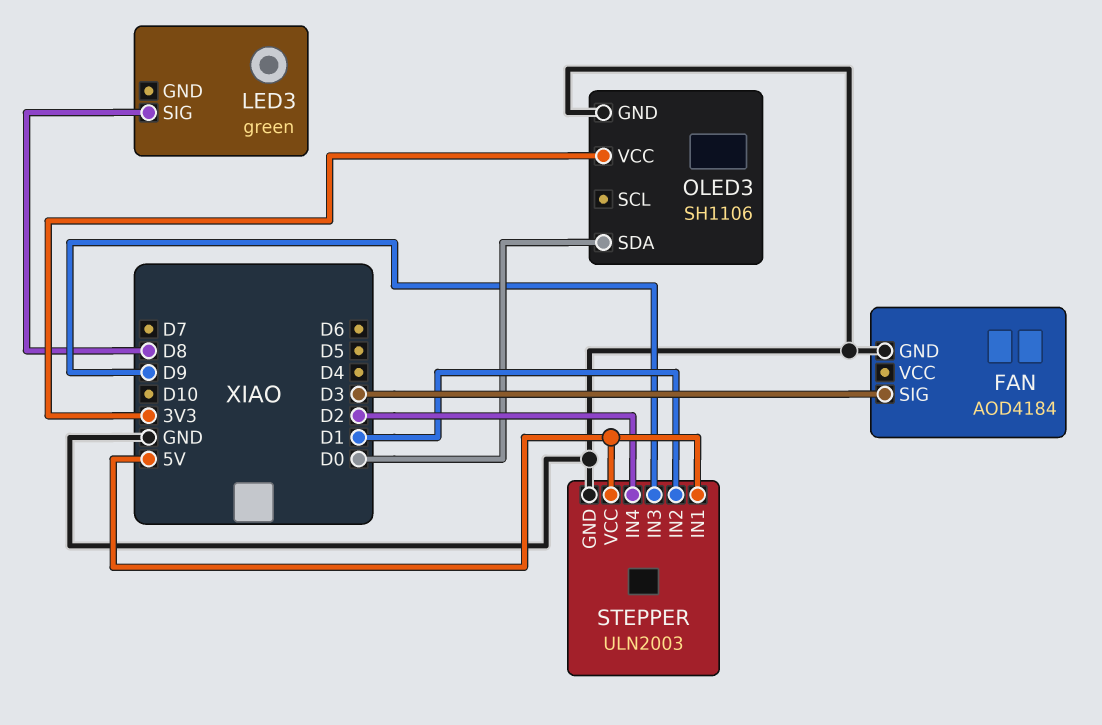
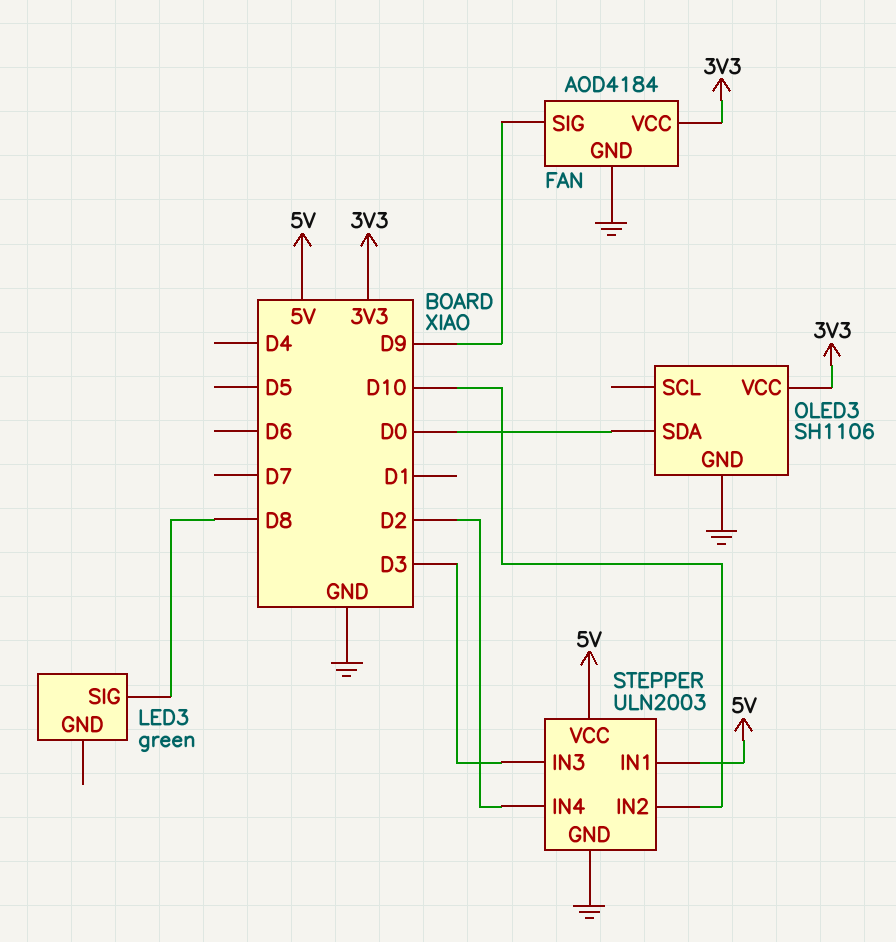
FAN pin SIG: D3 -> D9
FAN pin VCC: none -> 3V3
STEPPER pin IN2: D1 -> D10
STEPPER pin IN3: D9 -> D3

